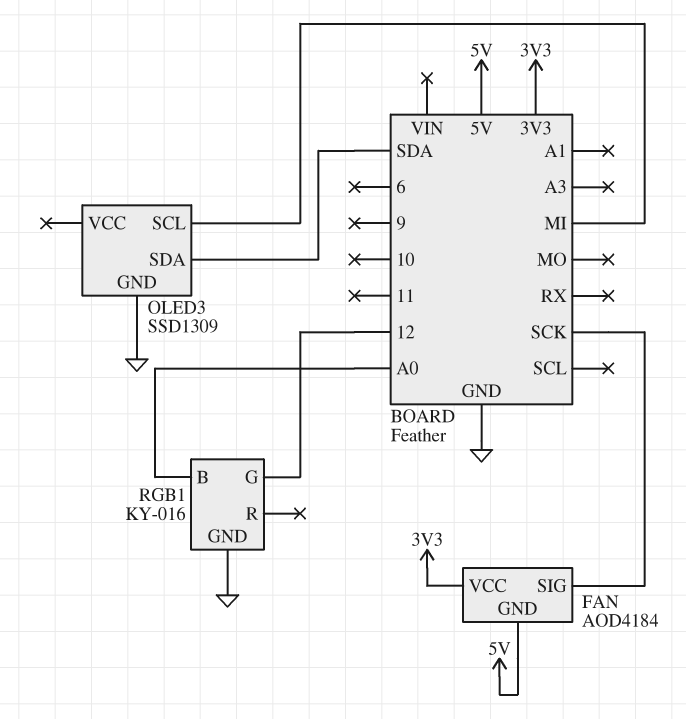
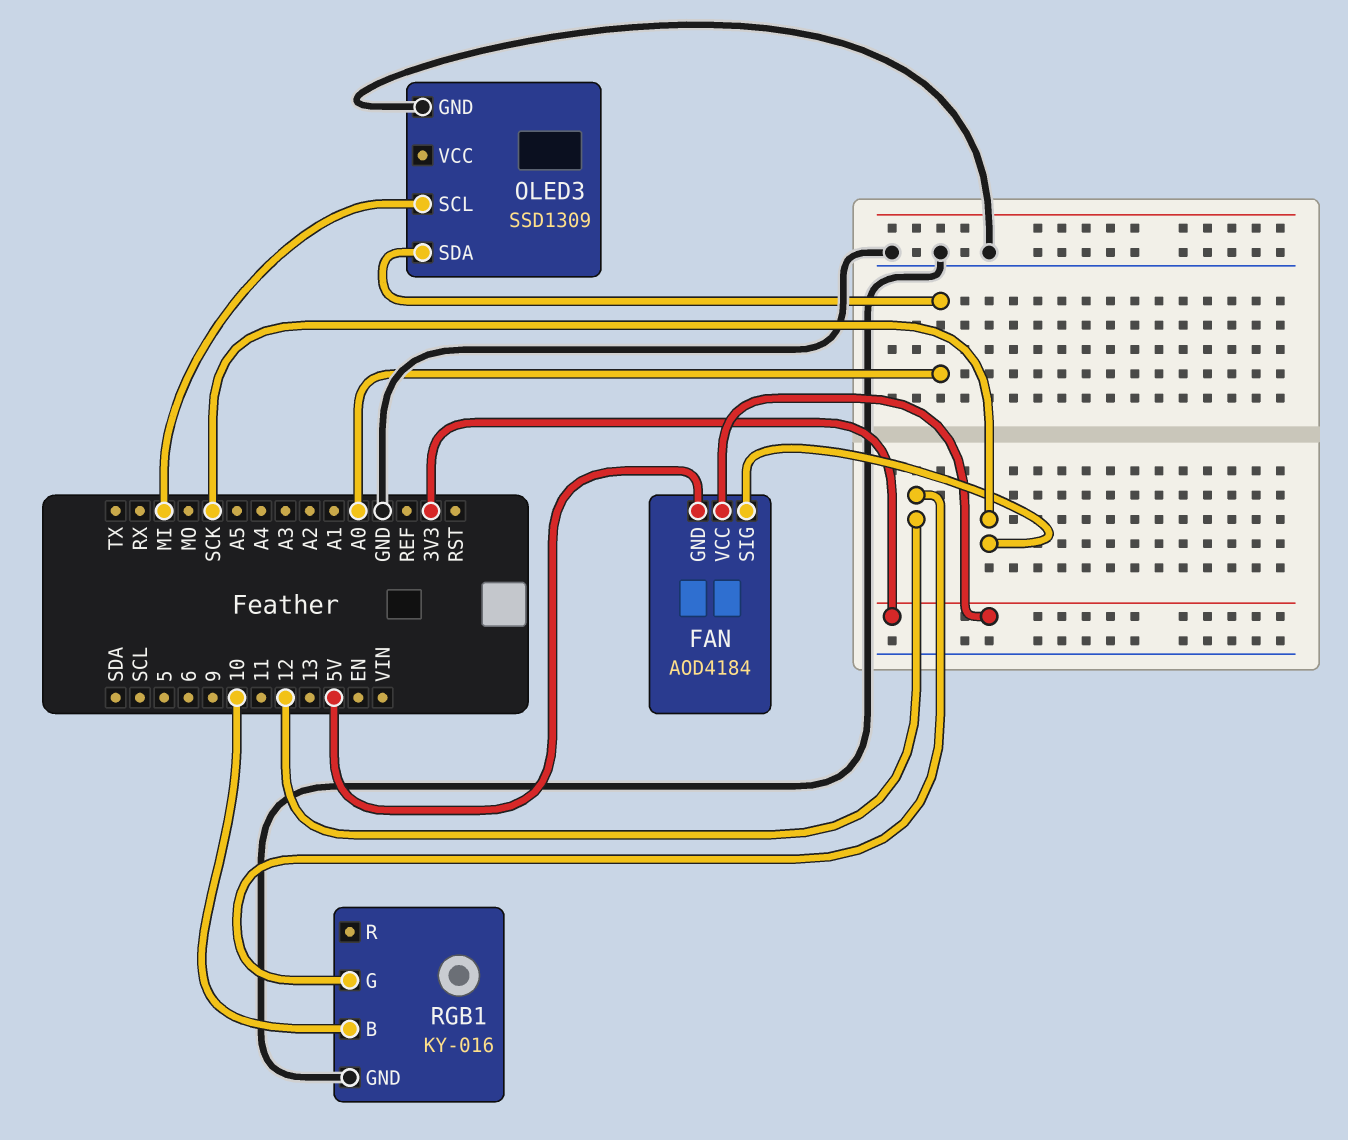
OLED3 pin SDA: SDA -> A0
RGB1 pin B: A0 -> 10

